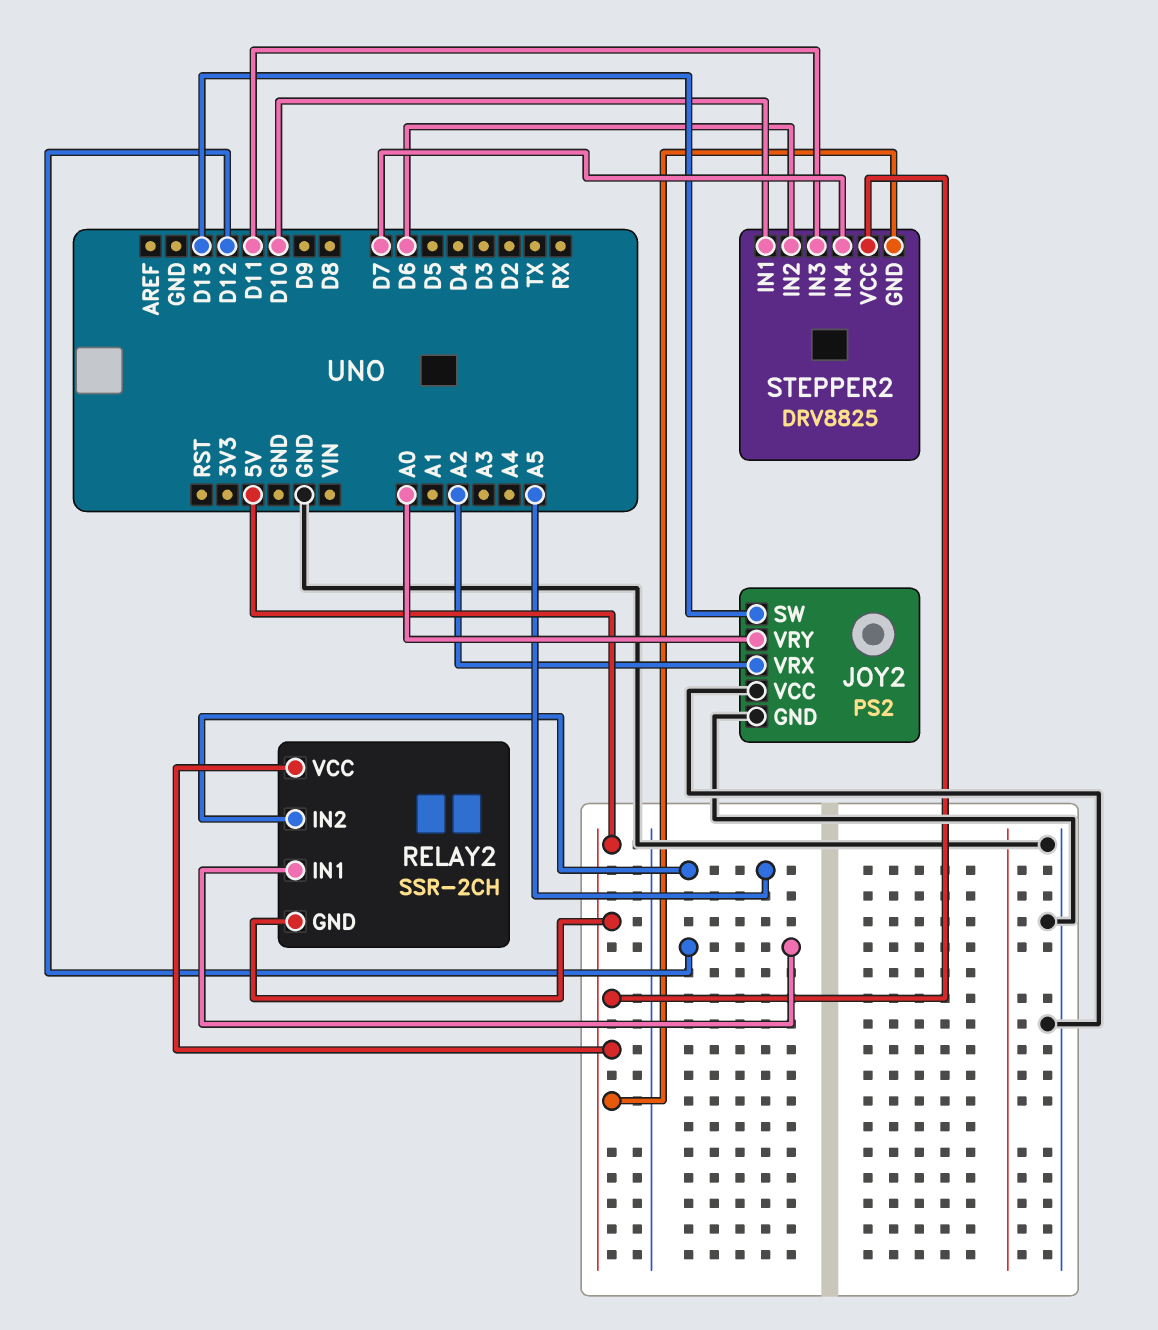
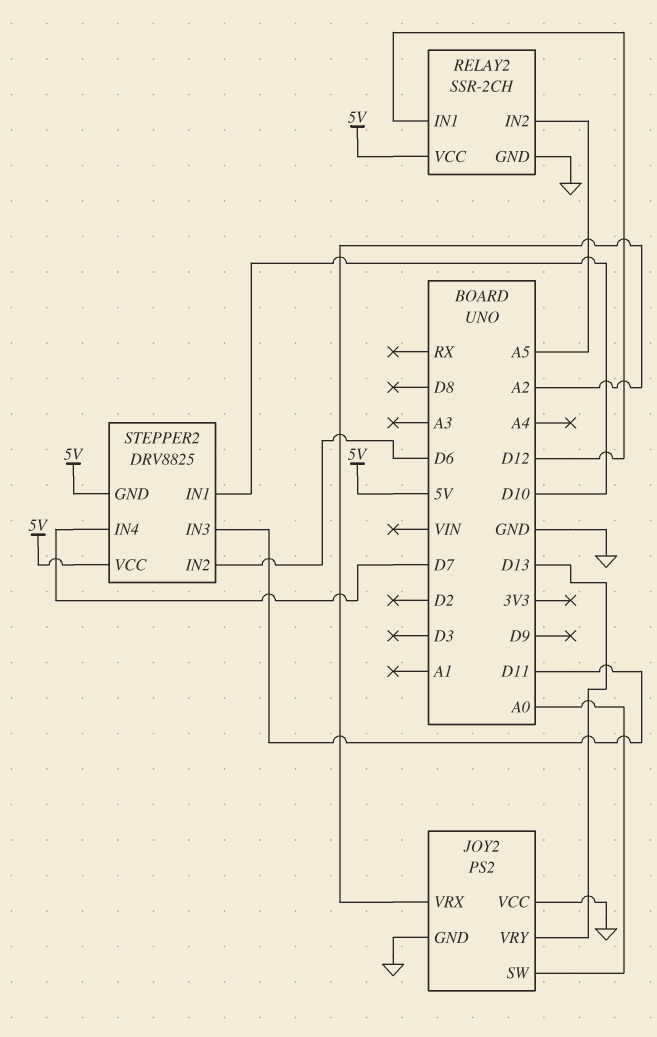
JOY2 pin SW: D13 -> A0
JOY2 pin VRY: A0 -> D13
RELAY2 pin GND: 5V -> GND

